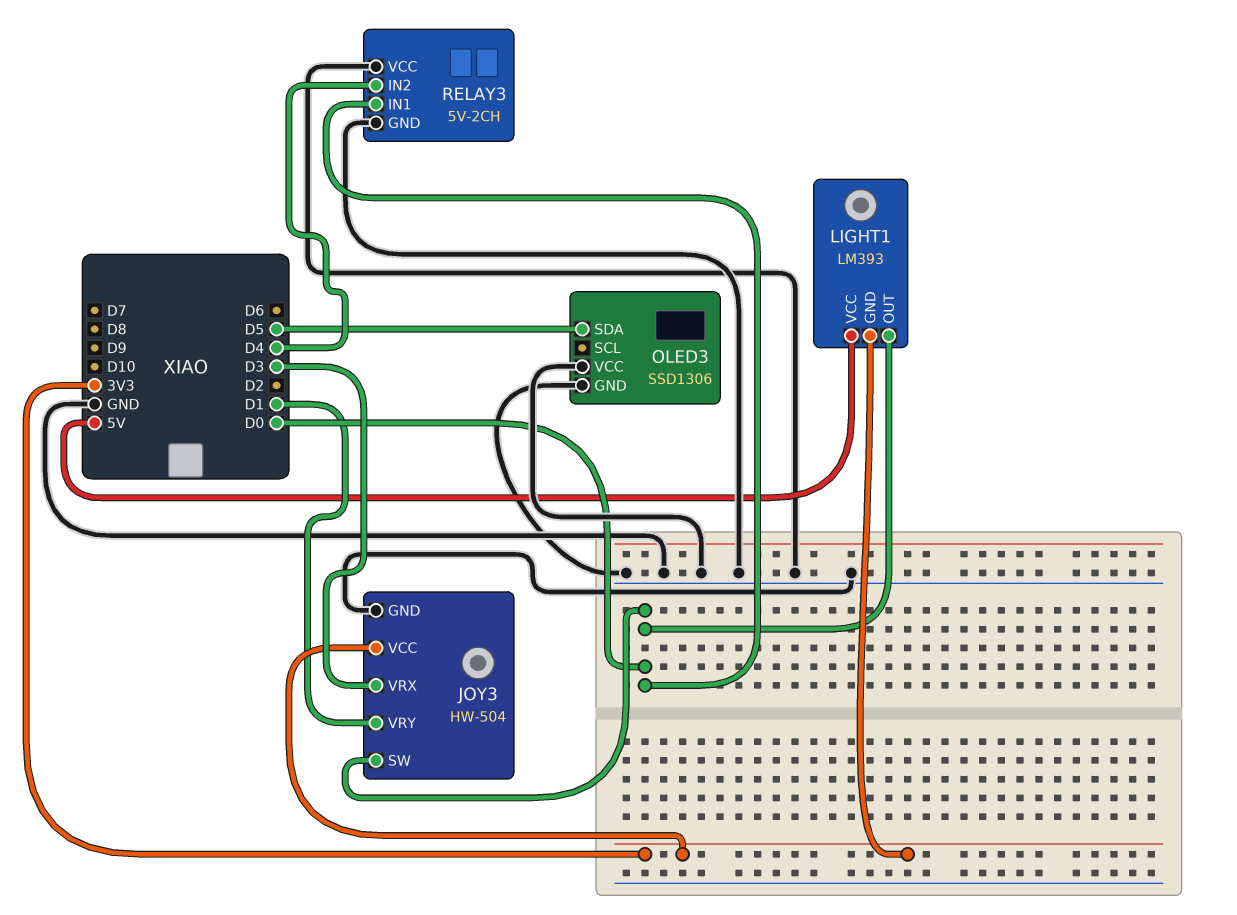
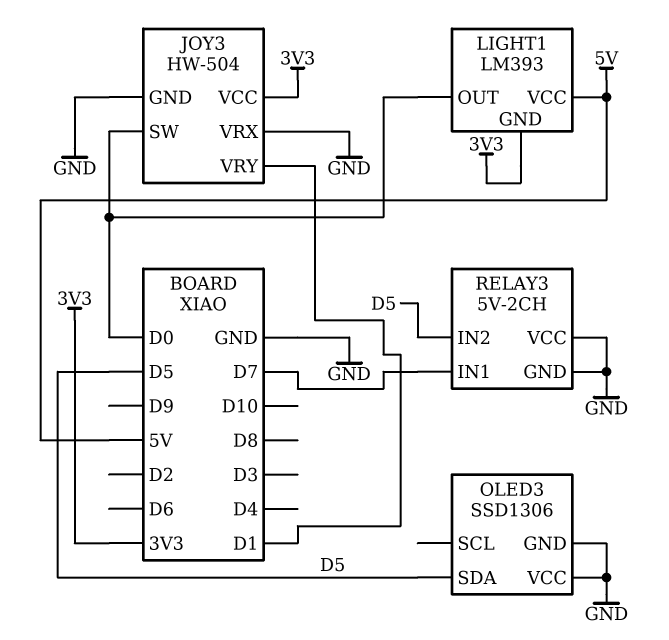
JOY3 pin VRX: D3 -> GND
RELAY3 pin IN1: D0 -> D7
RELAY3 pin IN2: D4 -> D5

